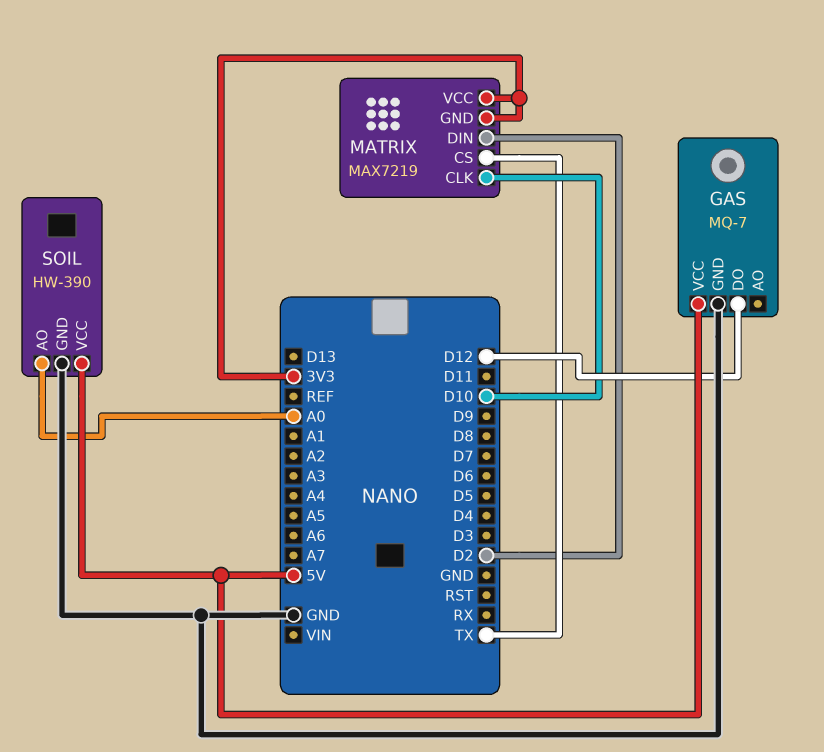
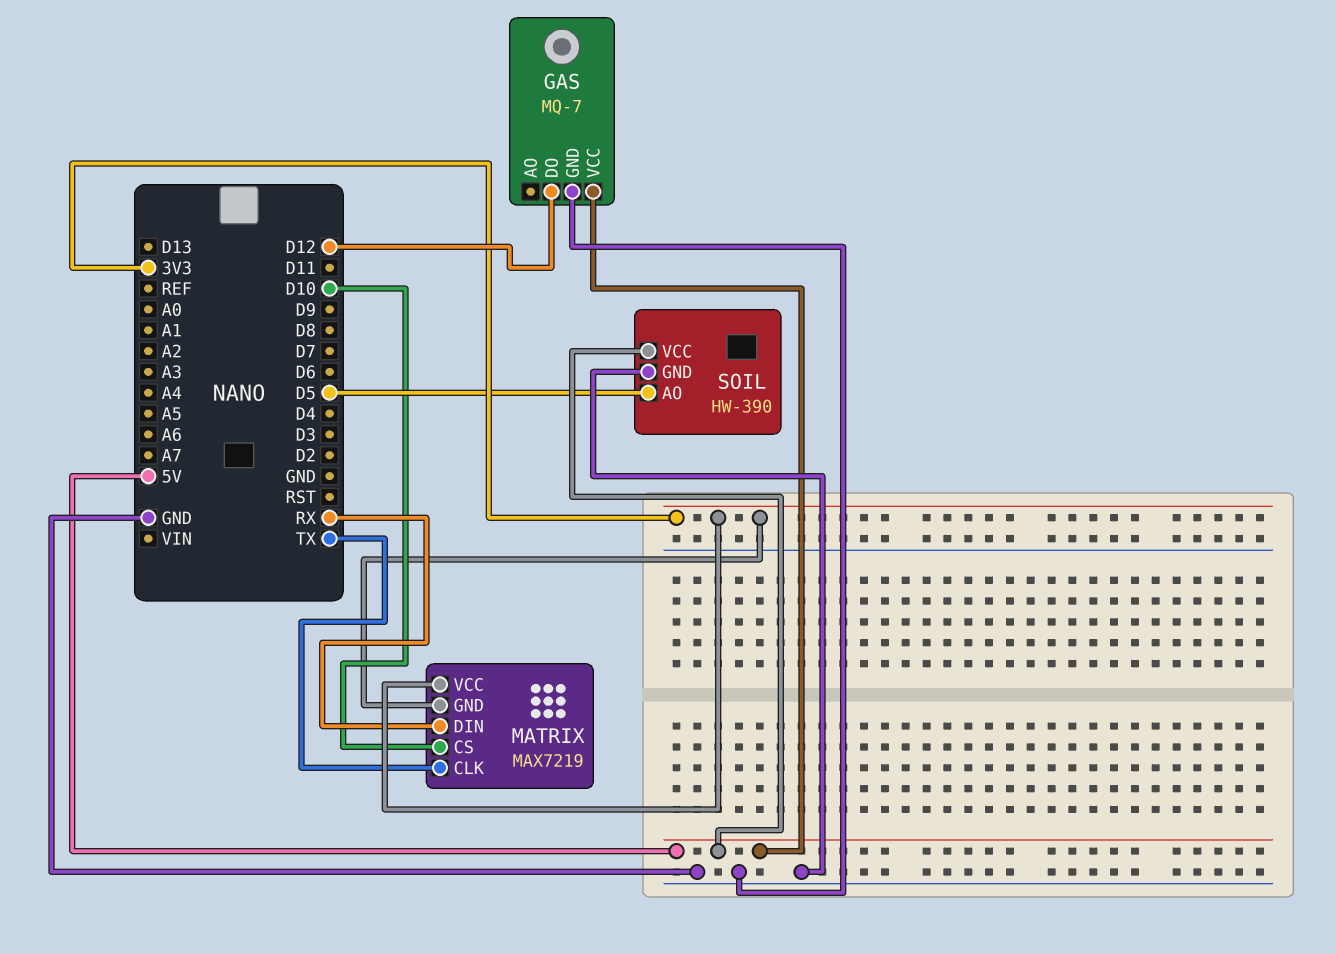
MATRIX pin CLK: D10 -> TX
MATRIX pin CS: TX -> D10
MATRIX pin DIN: D2 -> RX
SOIL pin AO: A0 -> D5

